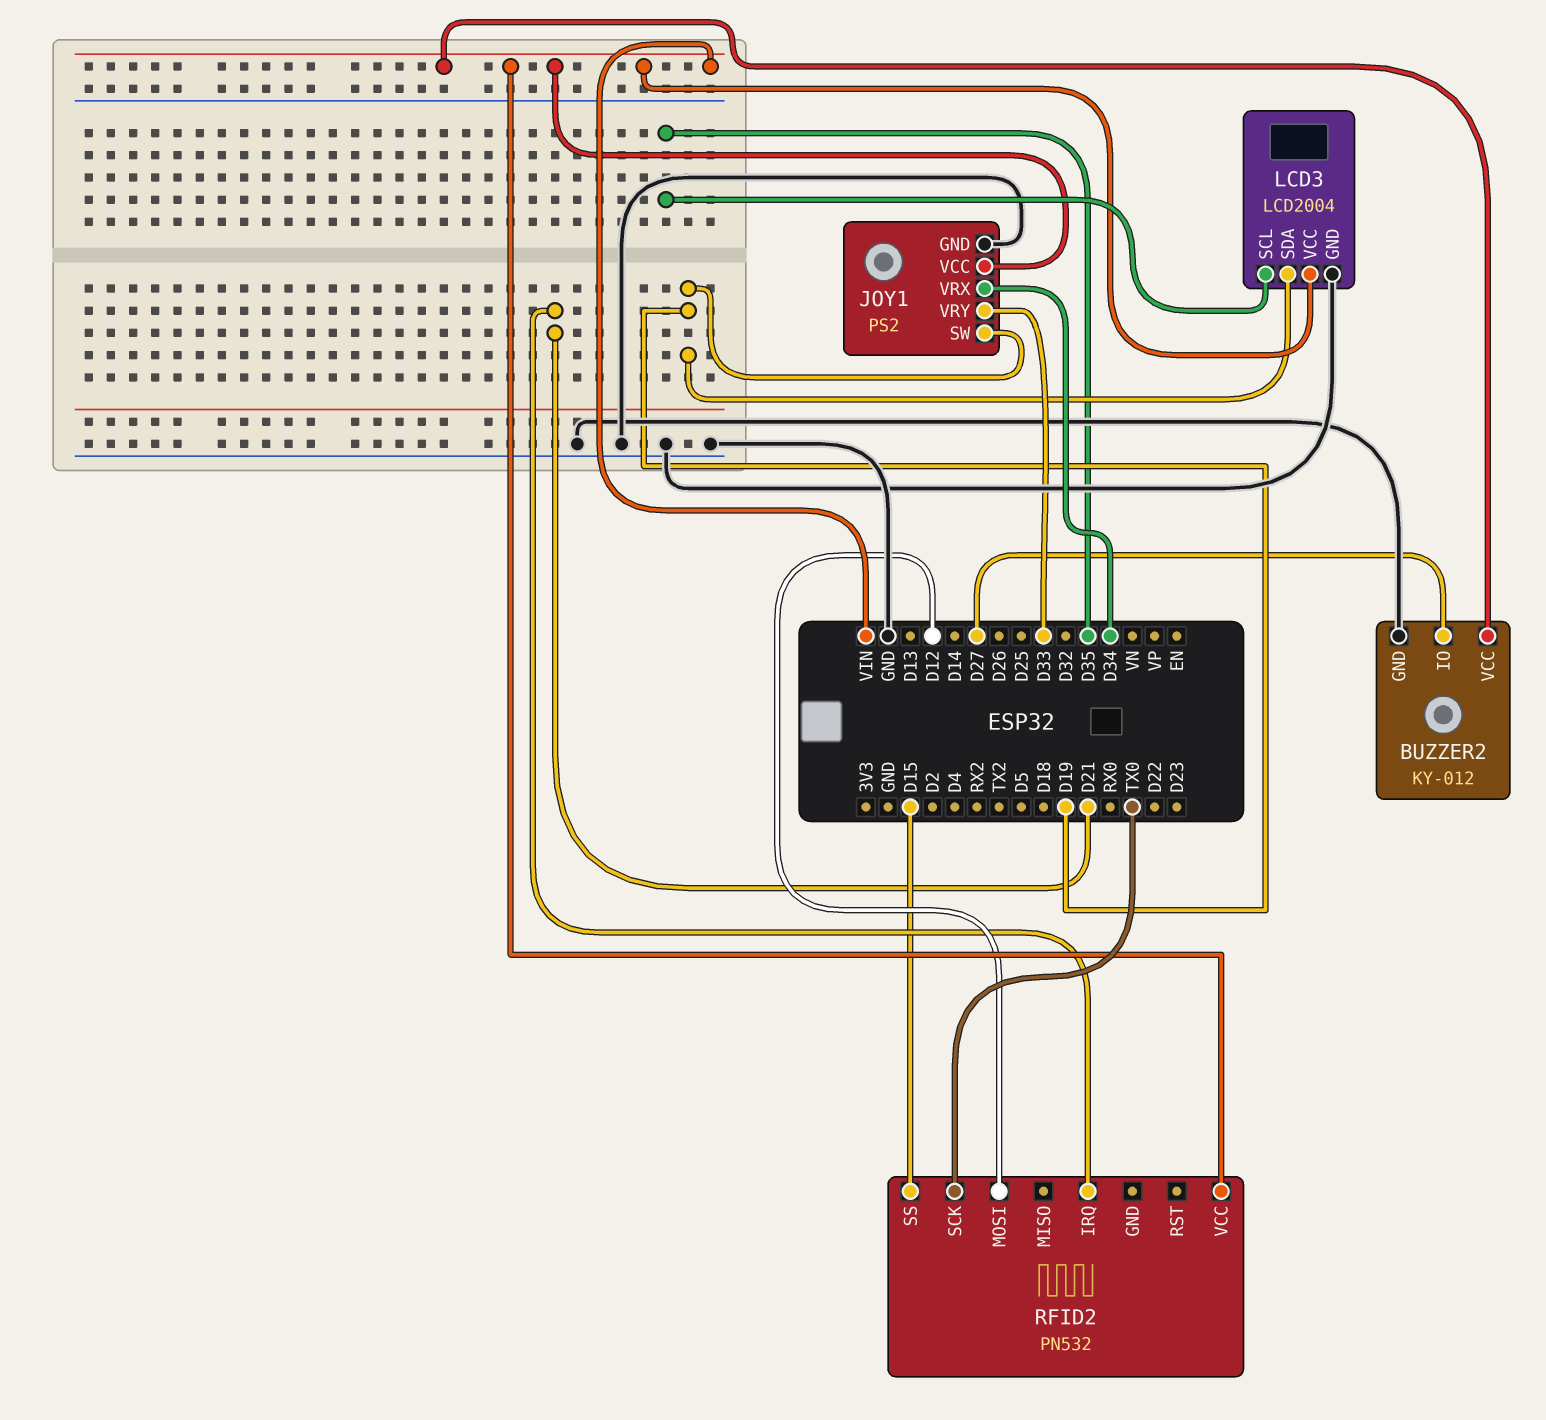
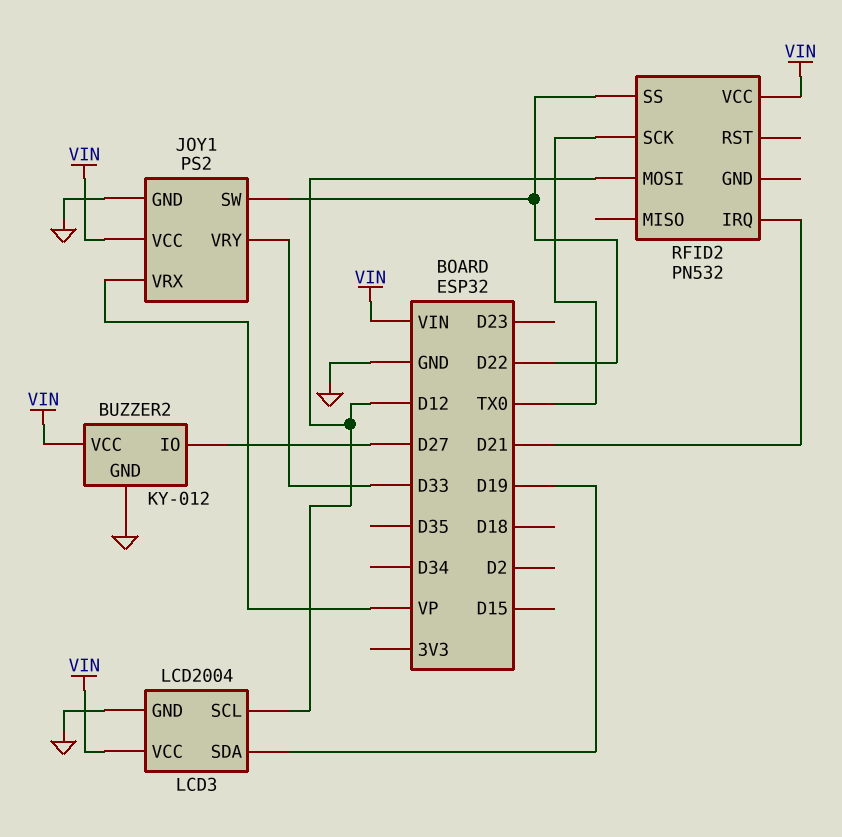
JOY1 pin SW: D19 -> D22
JOY1 pin VRX: D34 -> VP
LCD3 pin SCL: D35 -> D12
RFID2 pin SS: D15 -> D22

